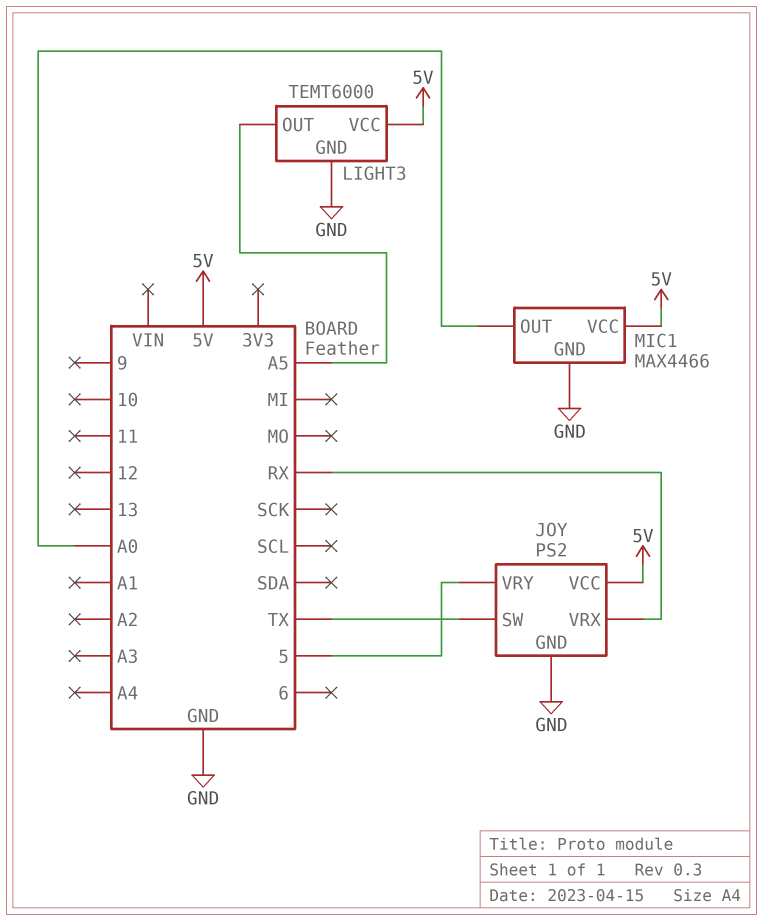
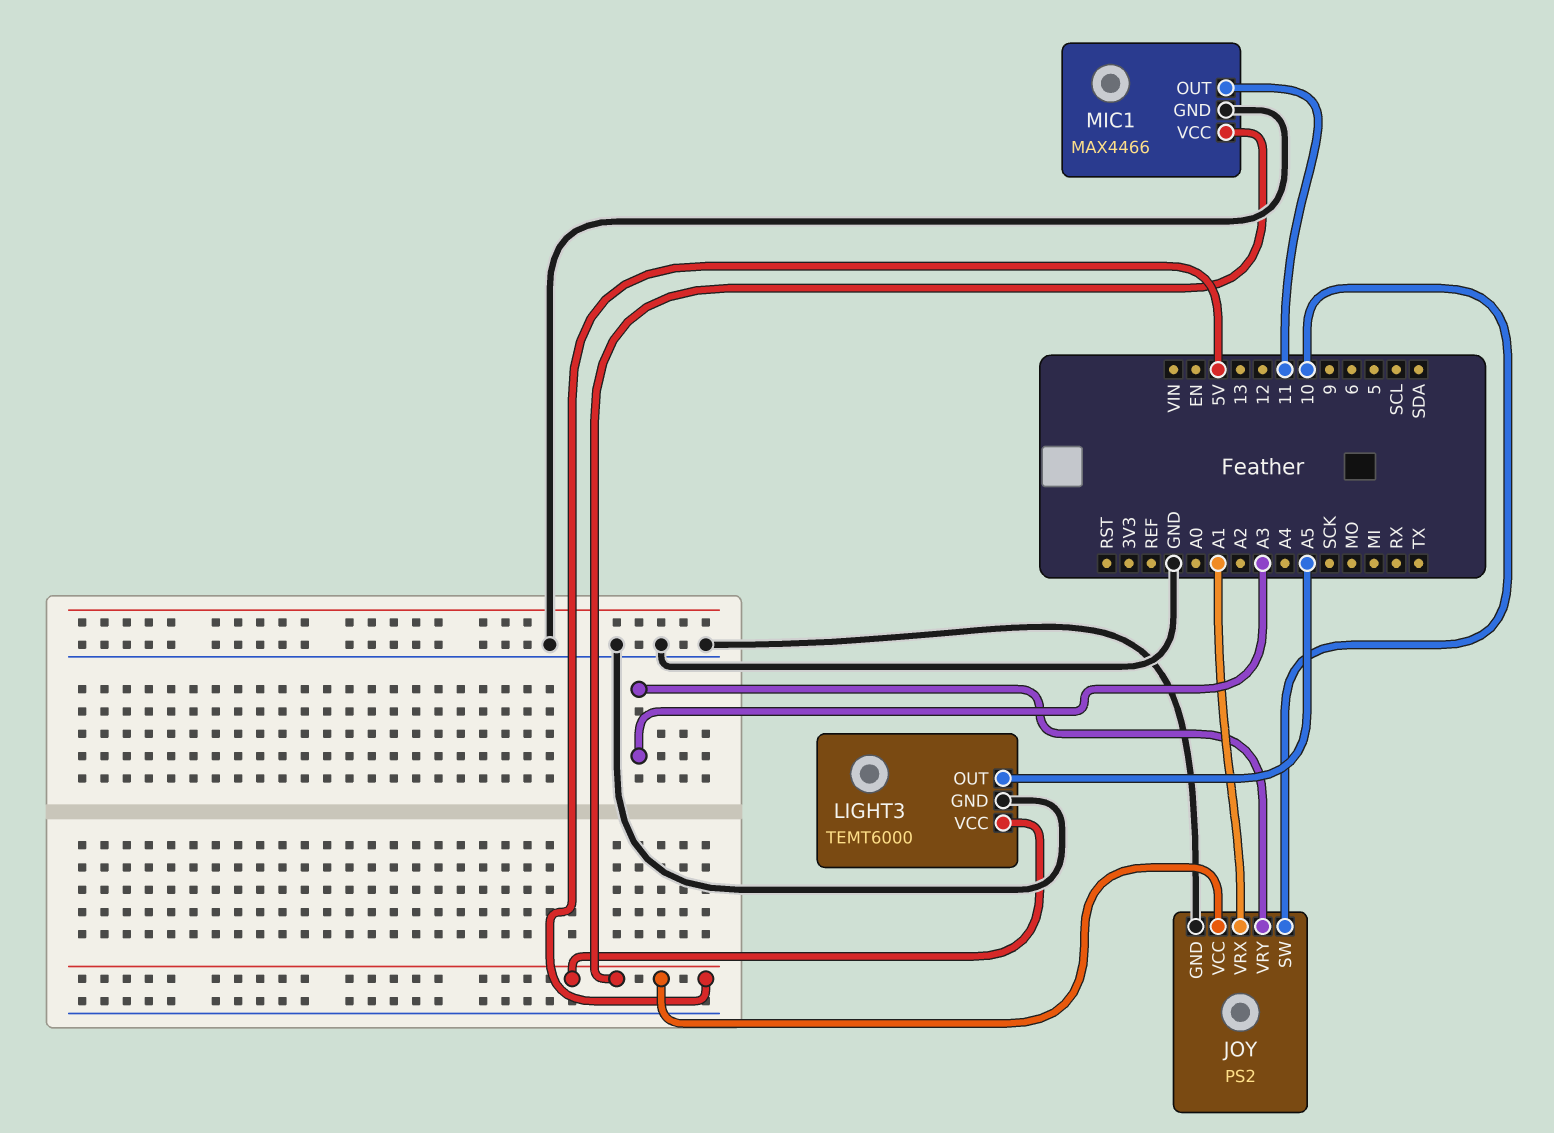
JOY pin SW: TX -> 10
JOY pin VRX: RX -> A1
JOY pin VRY: 5 -> A3
MIC1 pin OUT: A0 -> 11

